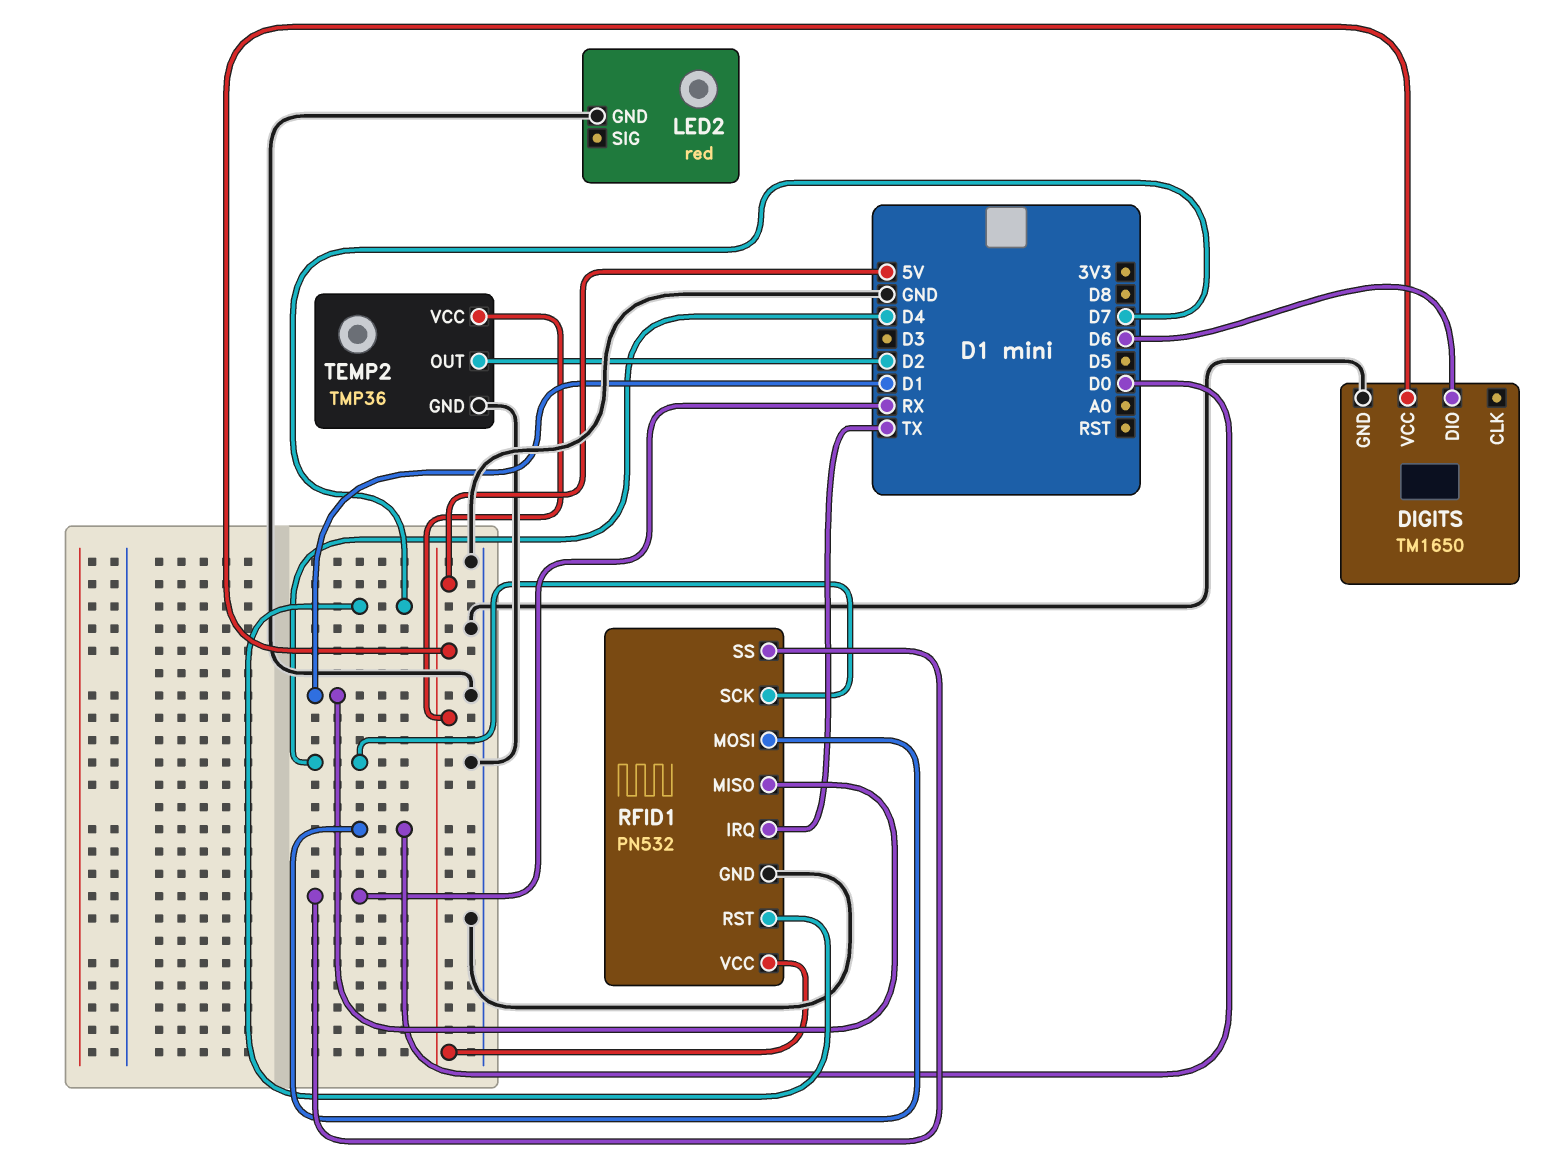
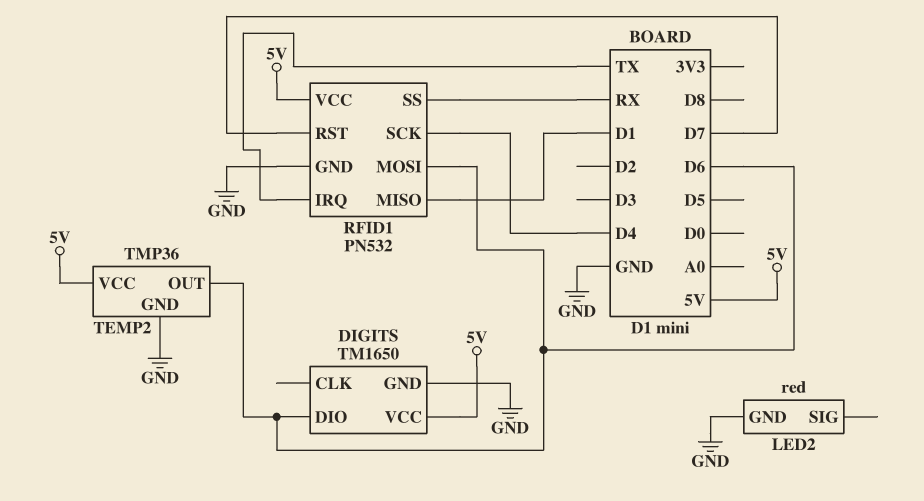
RFID1 pin MOSI: D0 -> D6
TEMP2 pin OUT: D2 -> D6

